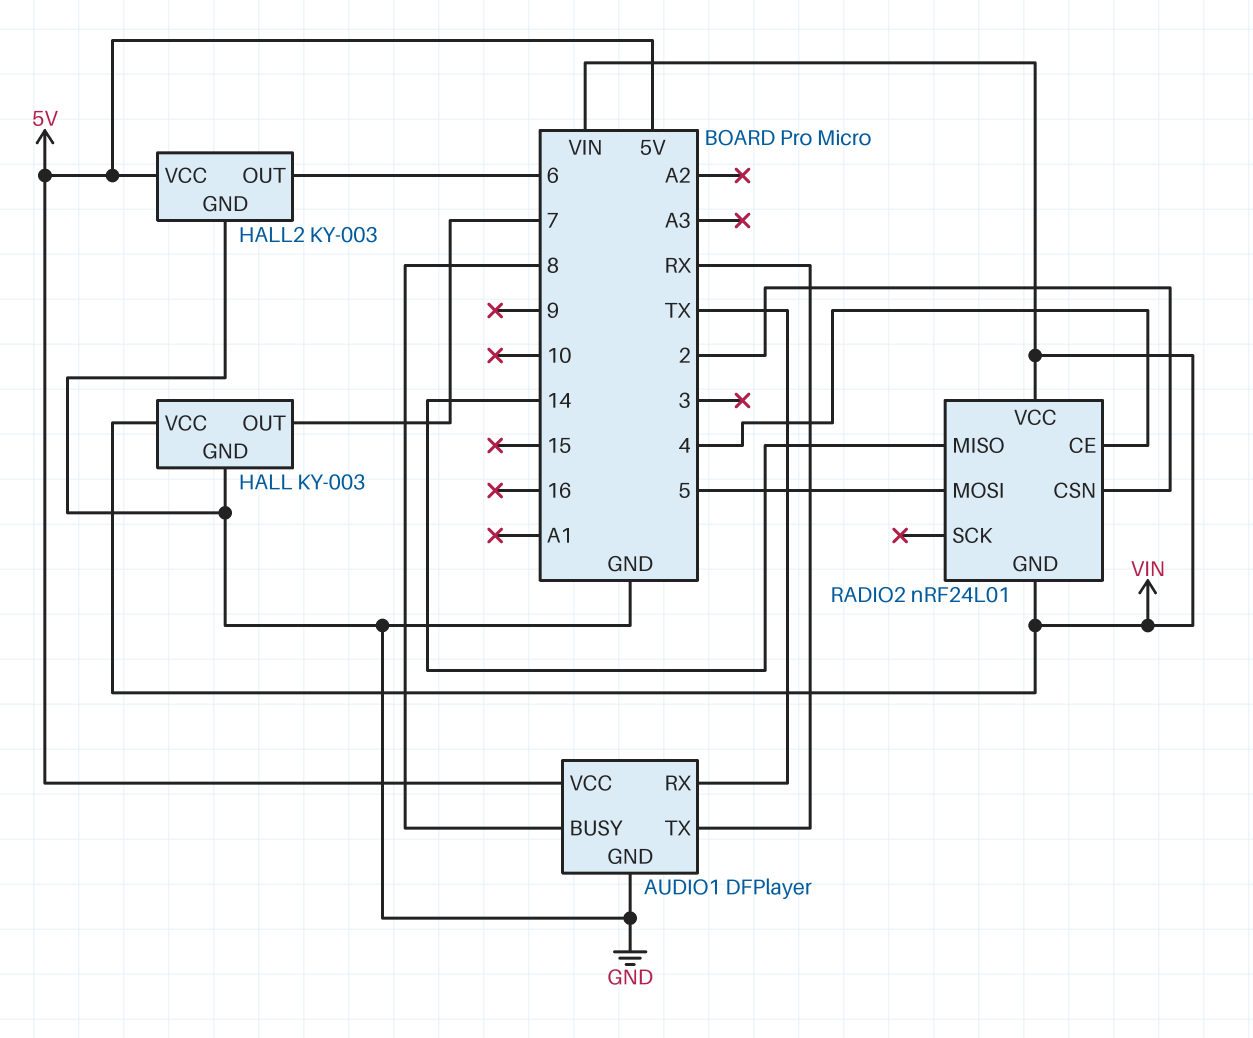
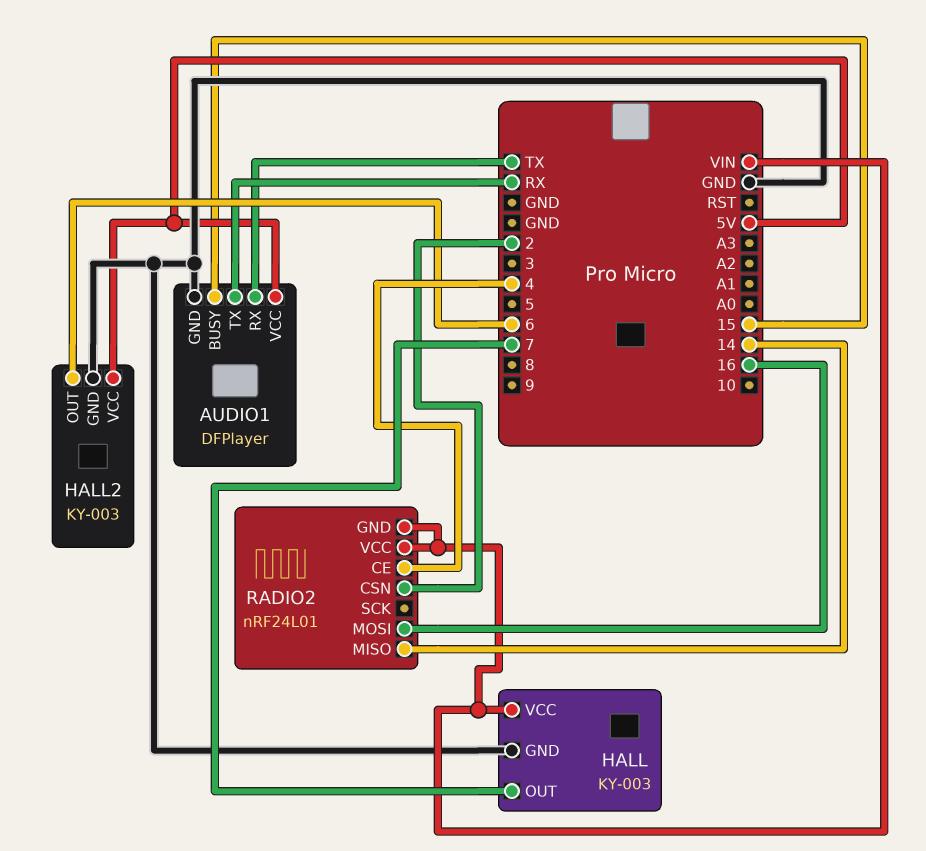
AUDIO1 pin BUSY: 8 -> 15
RADIO2 pin MOSI: 5 -> 16

